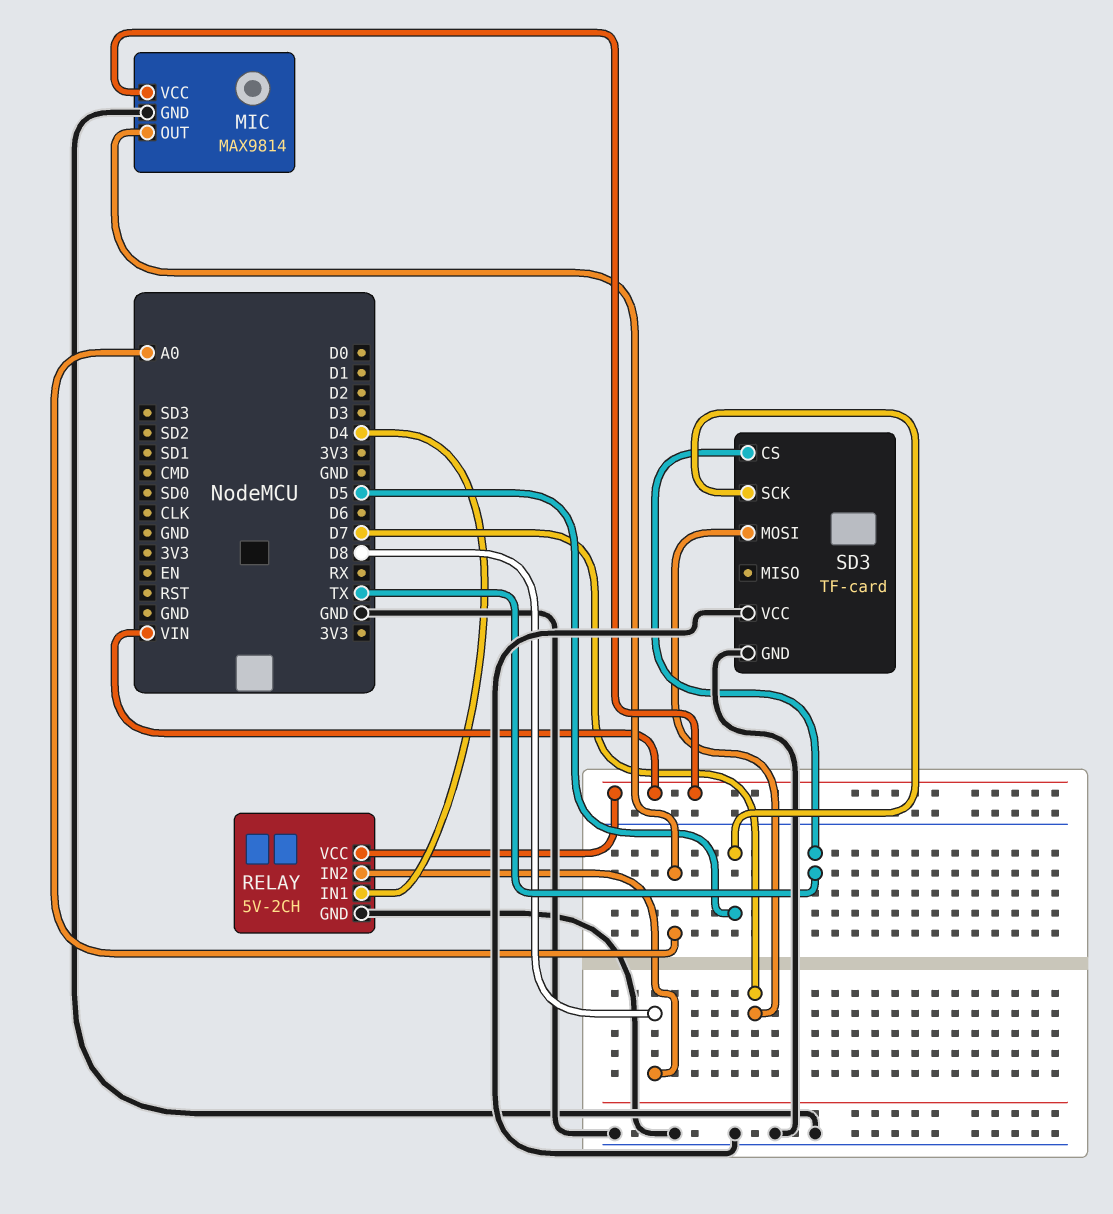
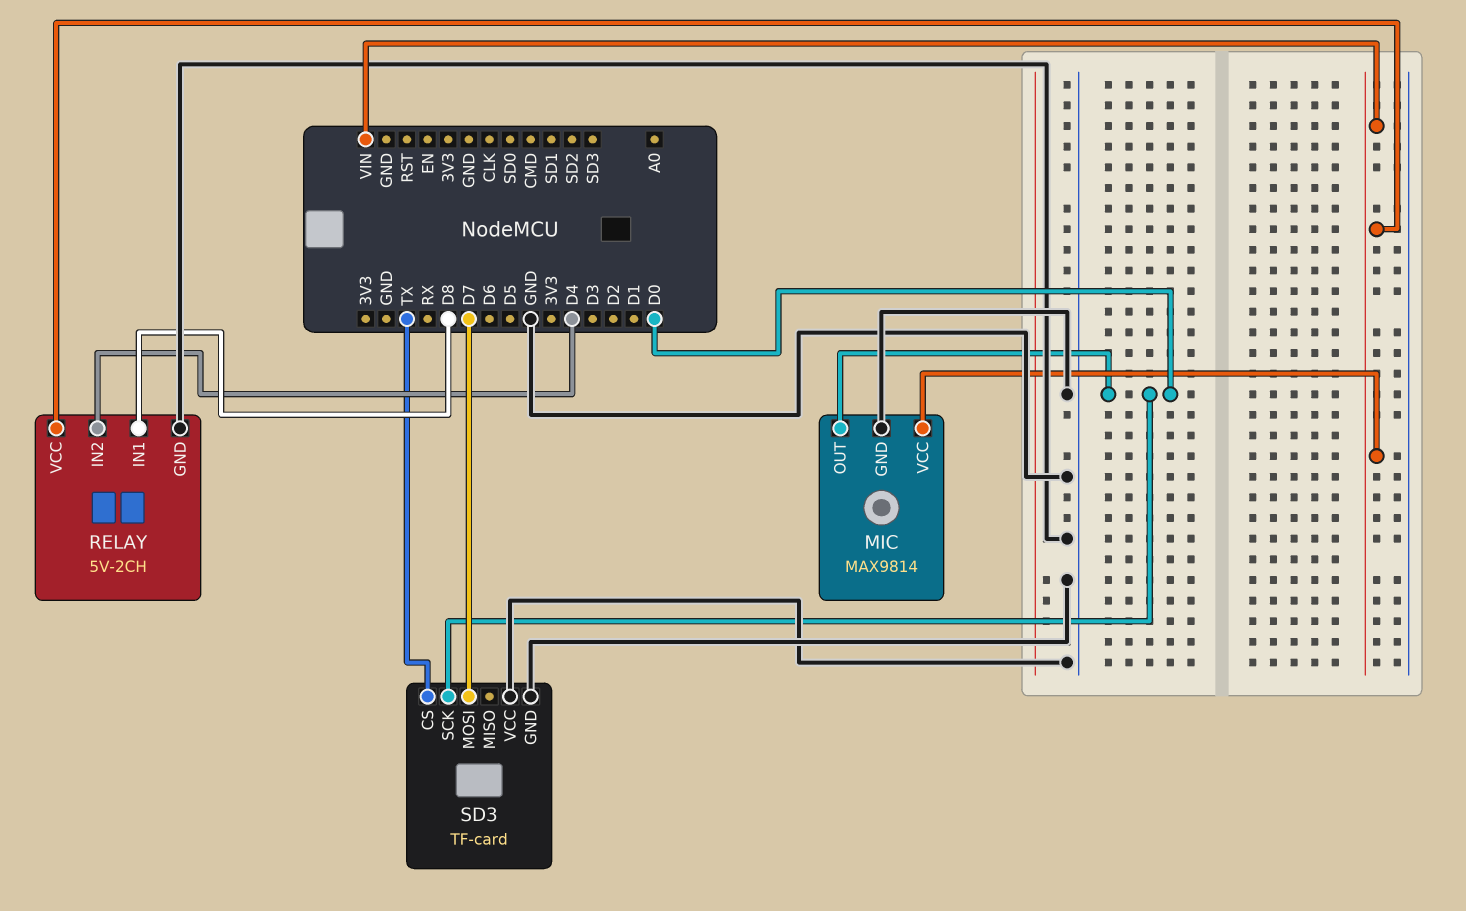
MIC pin OUT: A0 -> D0
RELAY pin IN1: D4 -> D8
RELAY pin IN2: D8 -> D4
SD3 pin SCK: D5 -> D0

